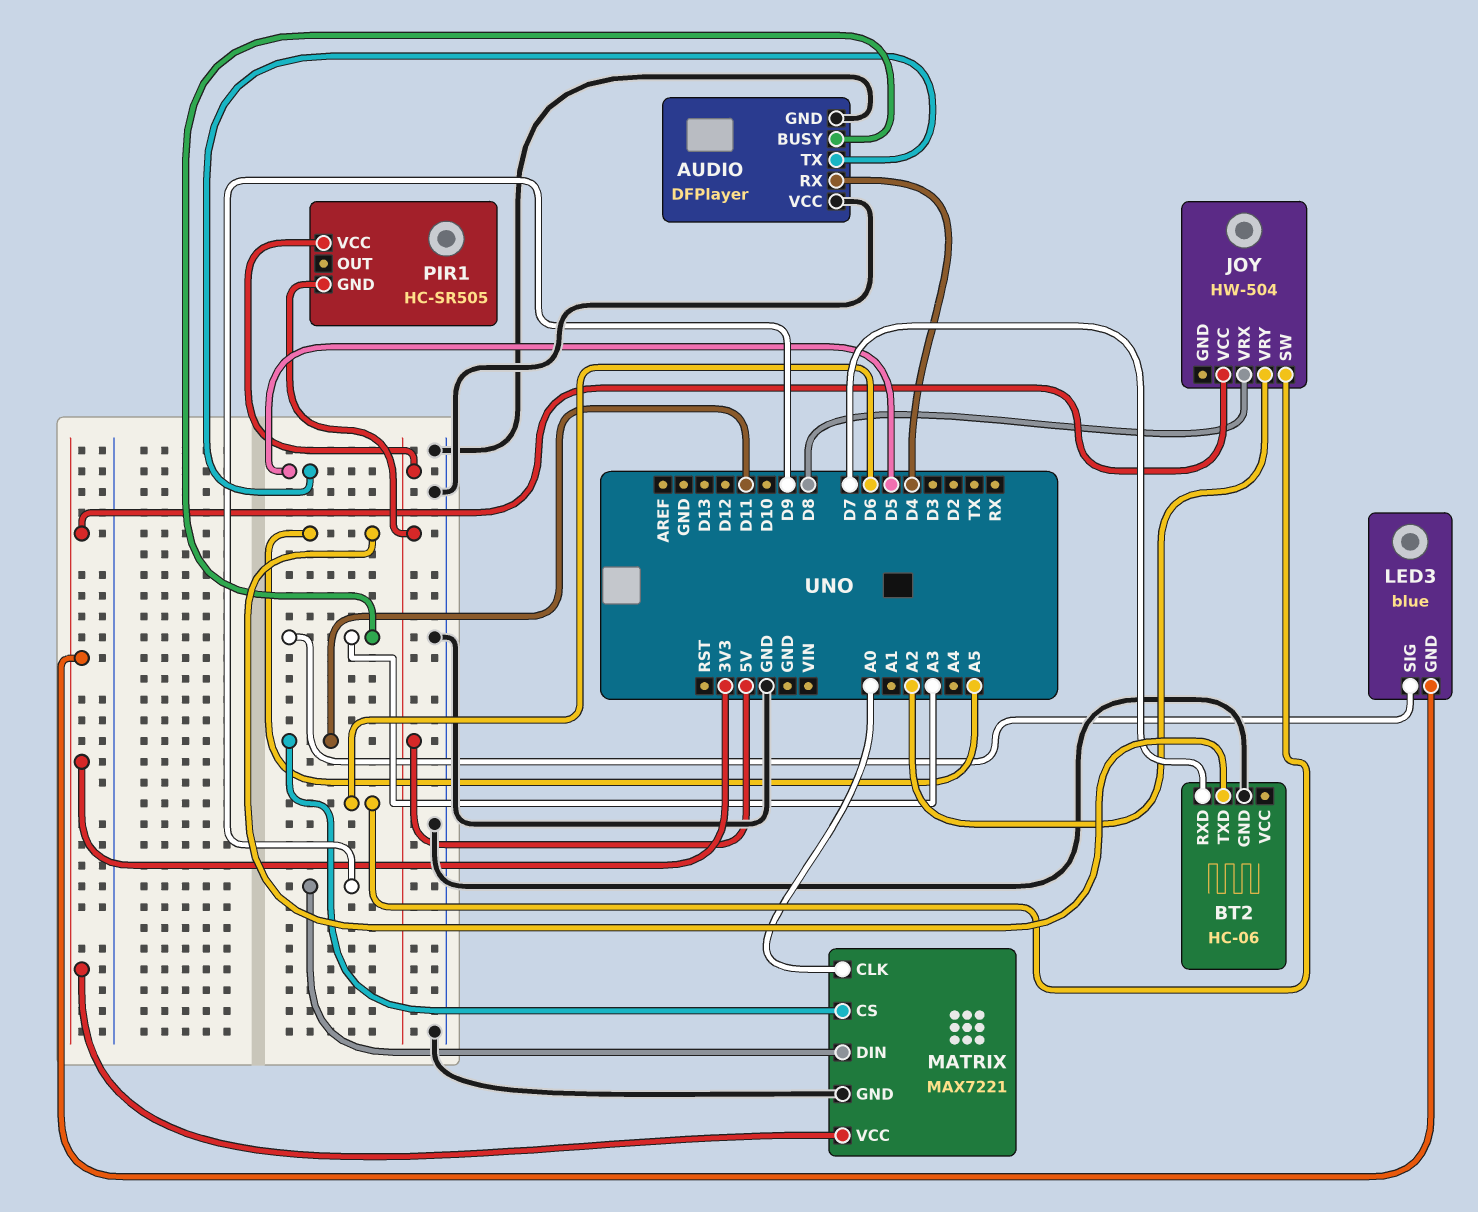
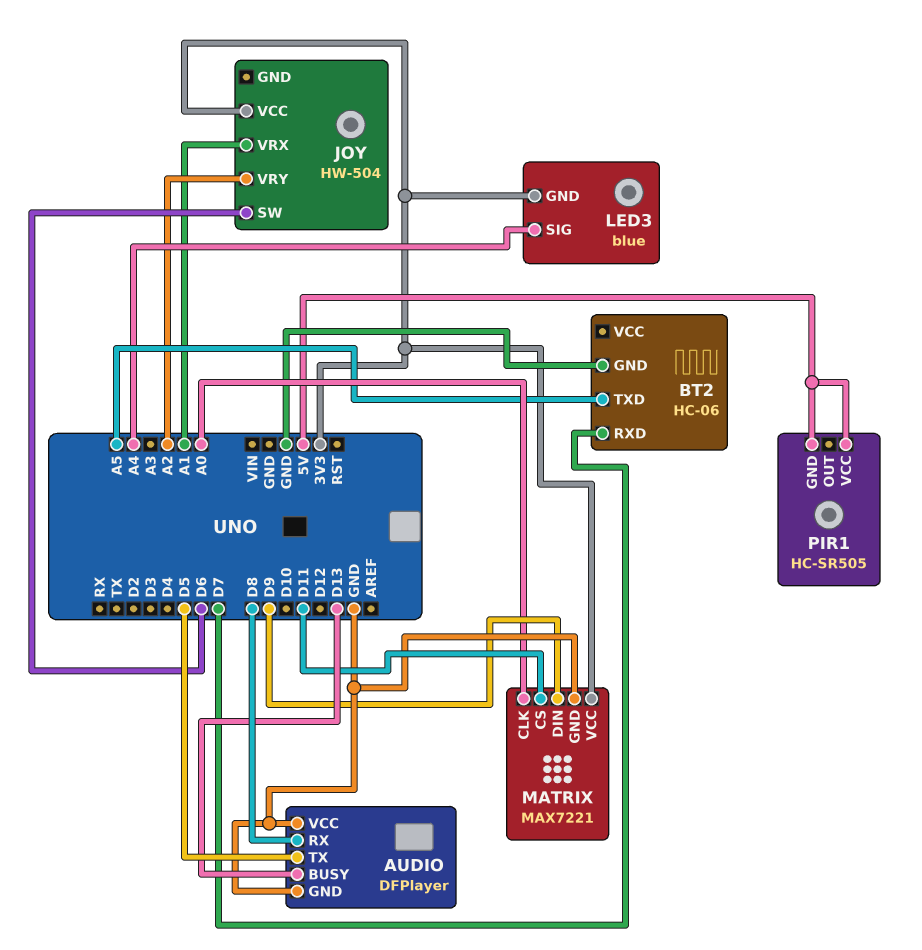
AUDIO pin BUSY: A3 -> D13
AUDIO pin RX: D4 -> D8
JOY pin VRX: D8 -> A1
LED3 pin SIG: A3 -> A4

